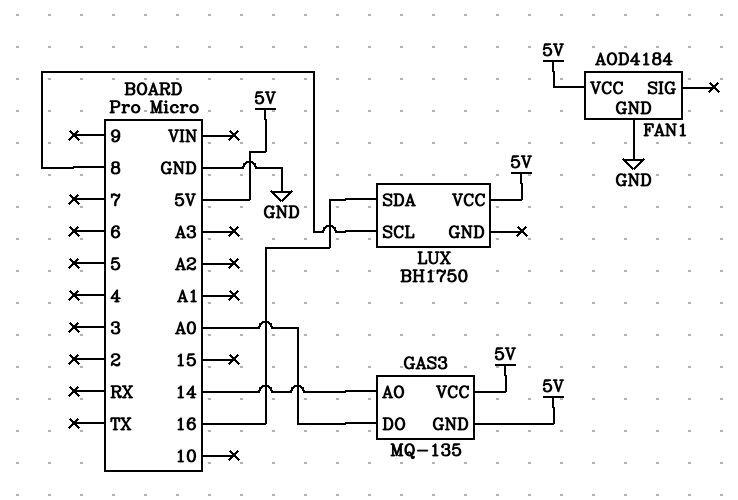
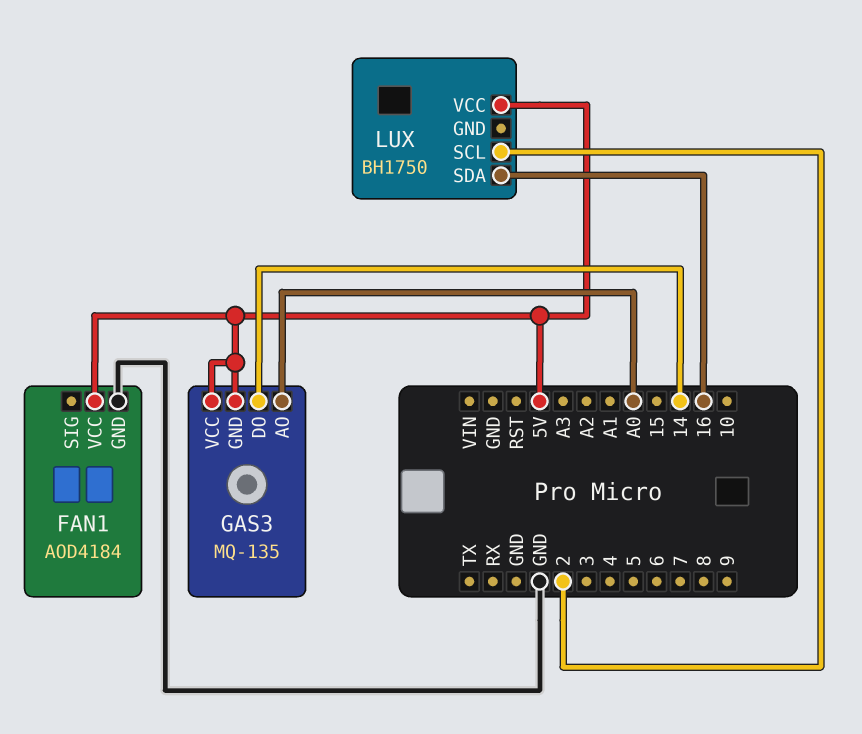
GAS3 pin AO: 14 -> A0
GAS3 pin DO: A0 -> 14
LUX pin SCL: 8 -> 2

